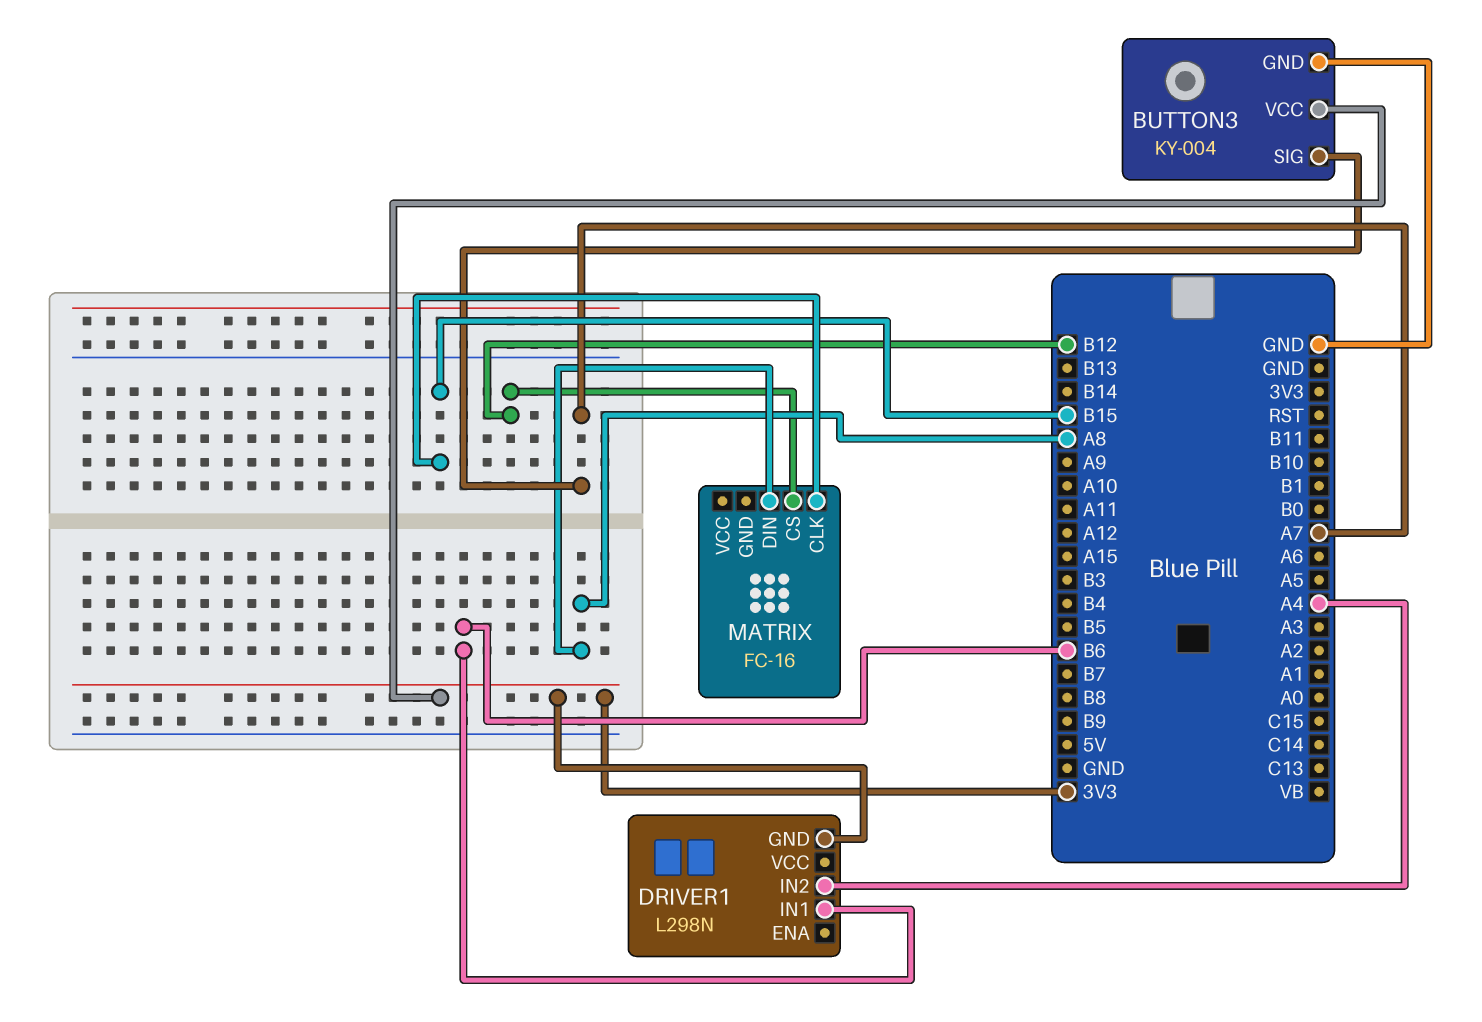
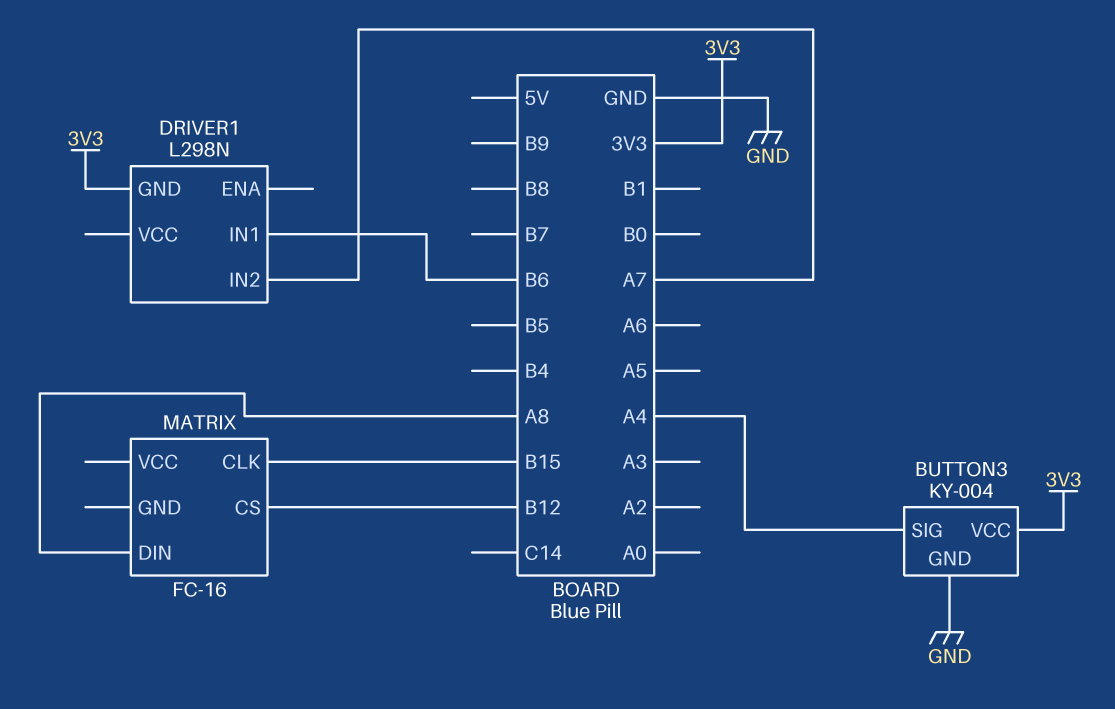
BUTTON3 pin SIG: A7 -> A4
DRIVER1 pin IN2: A4 -> A7

